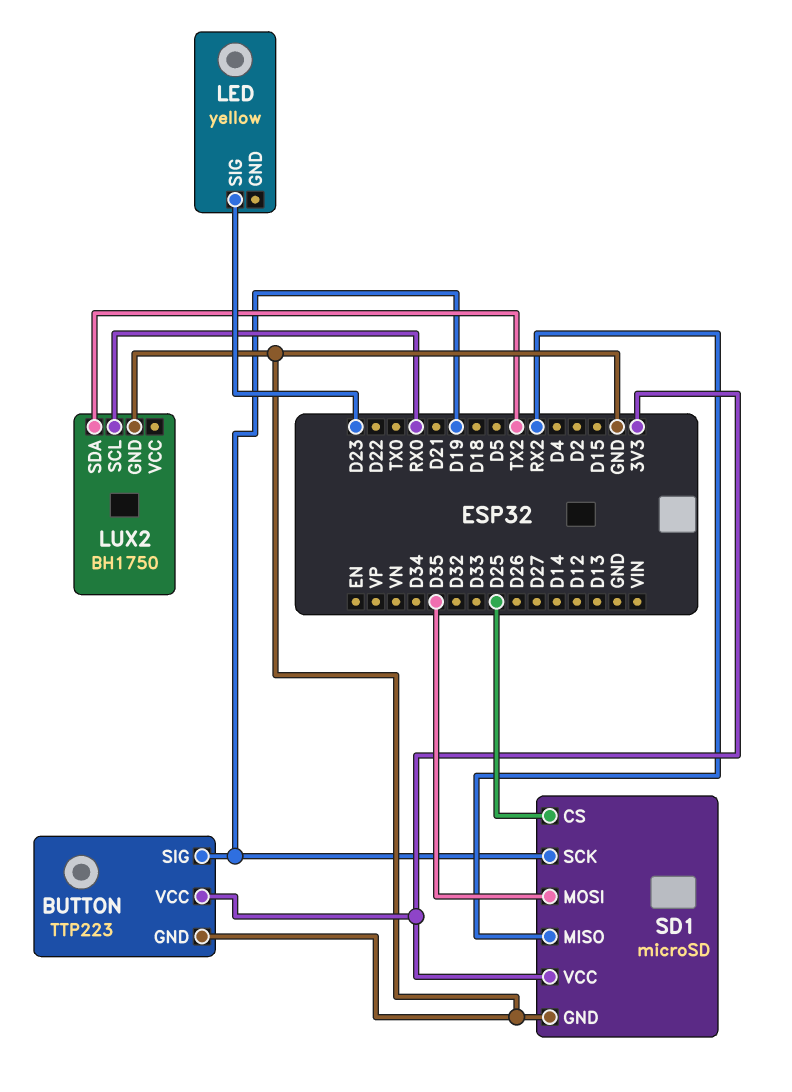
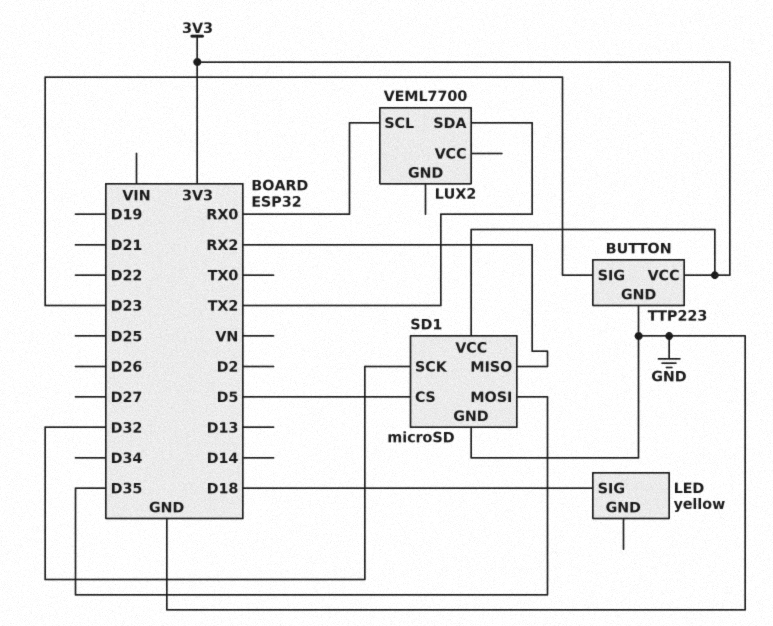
BUTTON pin SIG: D19 -> D23
LED pin SIG: D23 -> D18
LUX2: BH1750 -> VEML7700
LUX2 pin GND: GND -> none
SD1 pin CS: D25 -> D5
SD1 pin SCK: D19 -> D32

